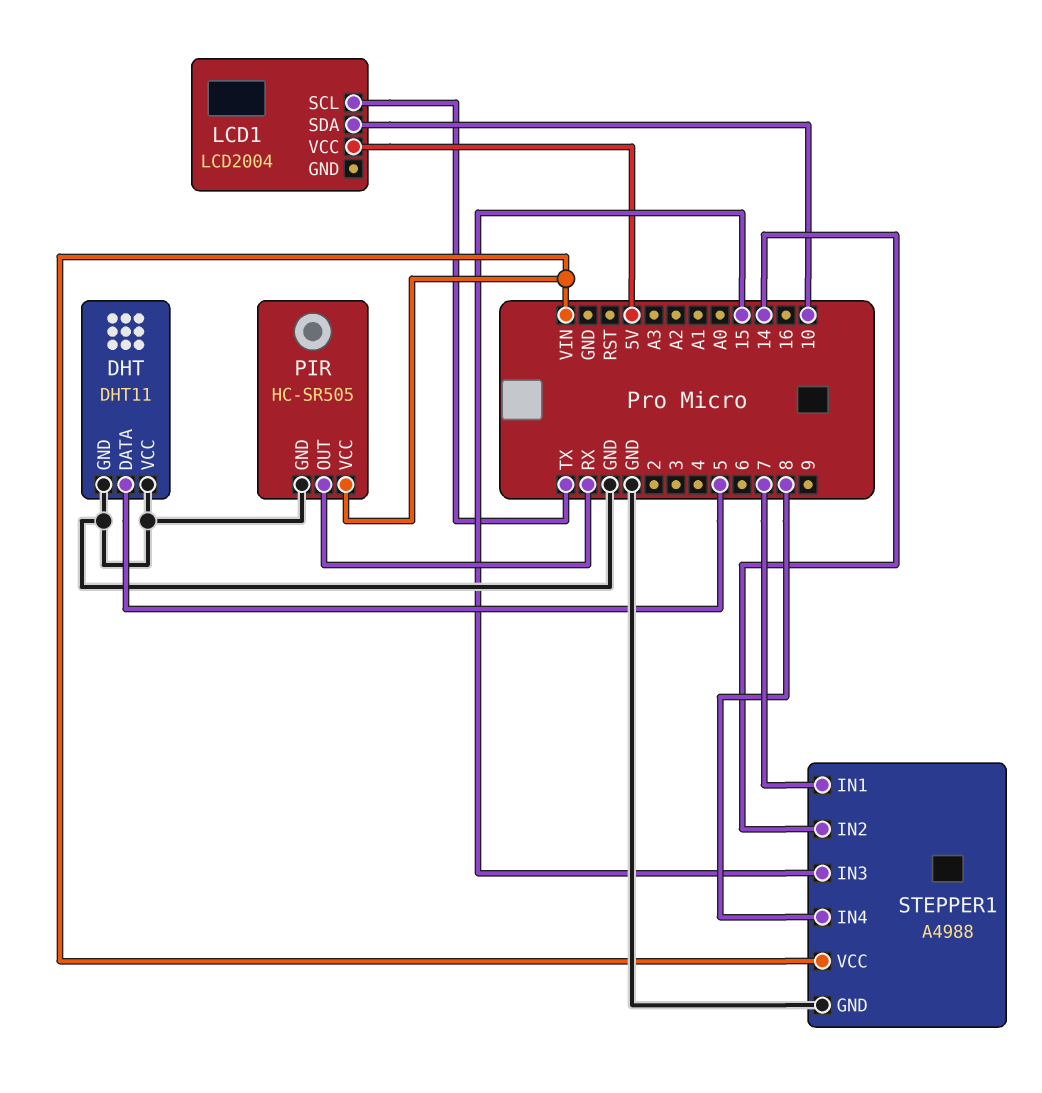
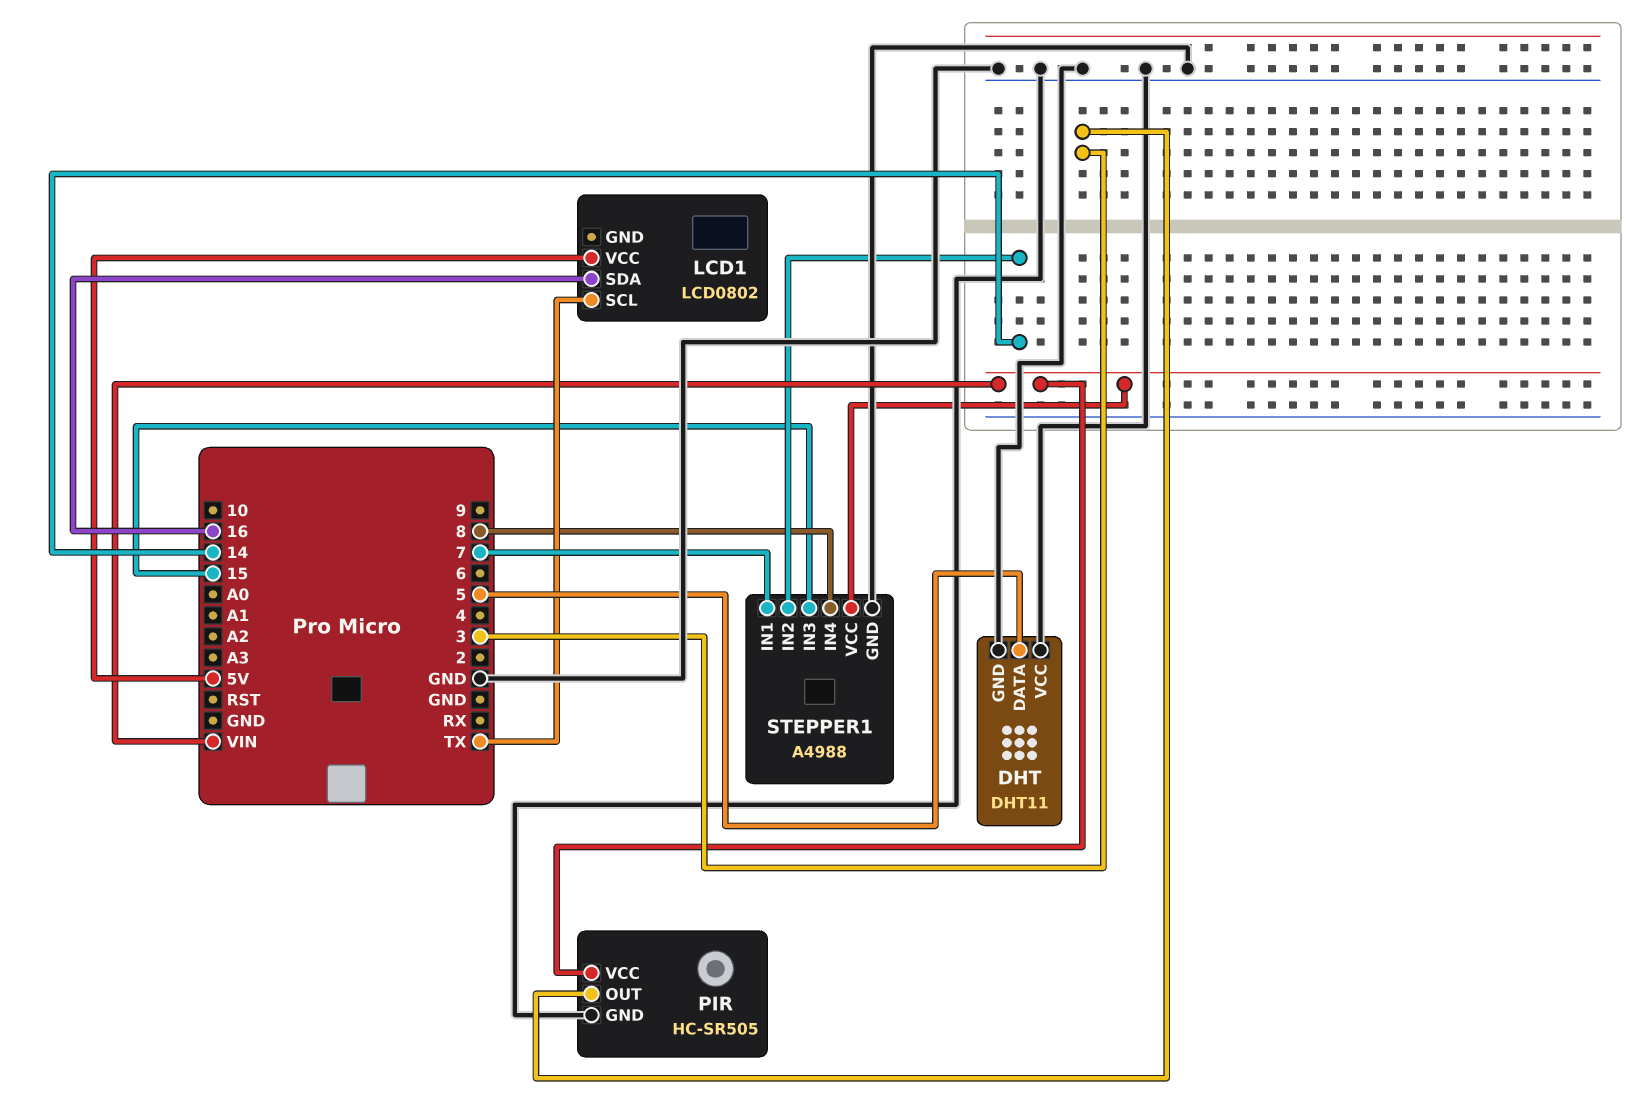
LCD1: LCD2004 -> LCD0802
LCD1 pin SDA: 10 -> 16
PIR pin OUT: RX -> 3

